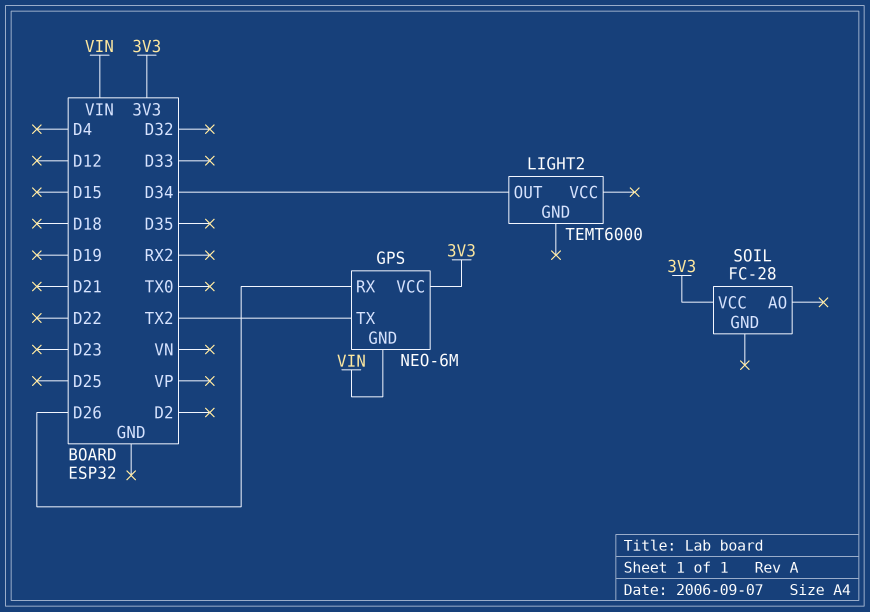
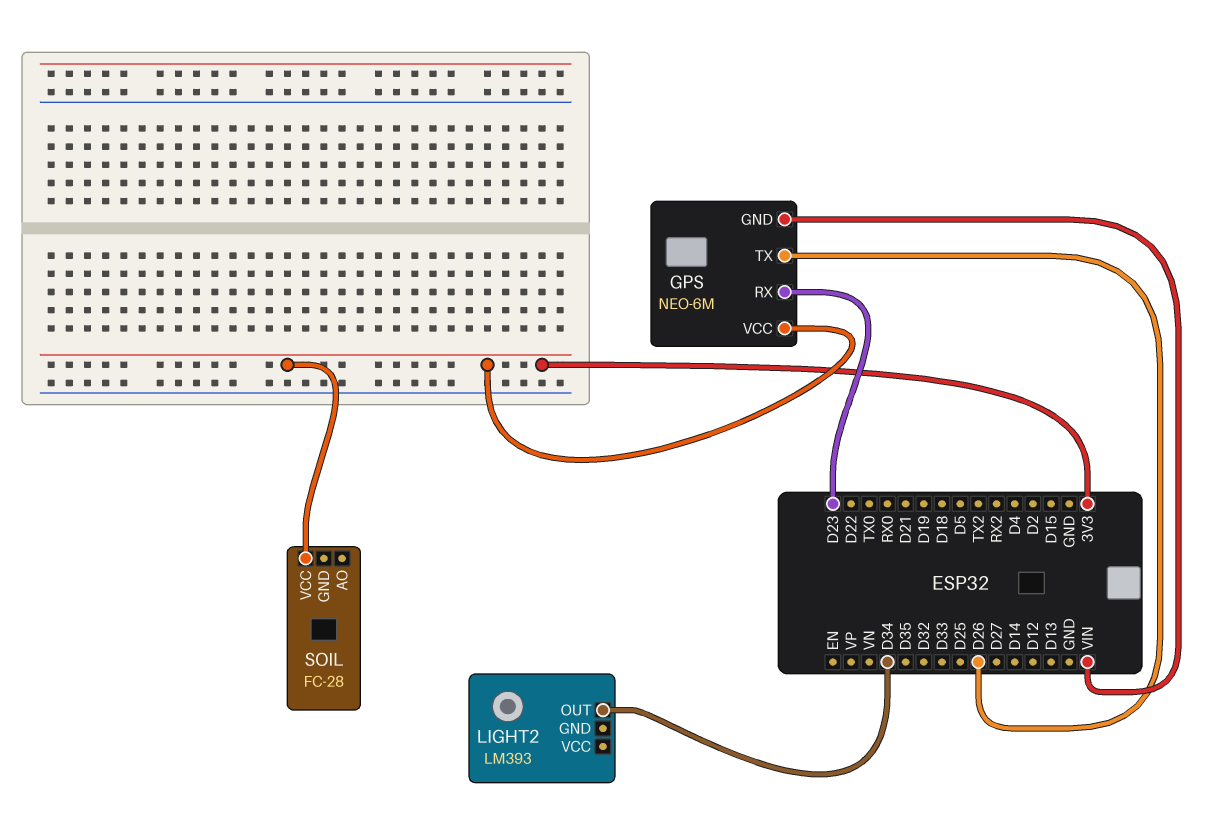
GPS pin RX: D26 -> D23
GPS pin TX: TX2 -> D26
LIGHT2: TEMT6000 -> LM393

